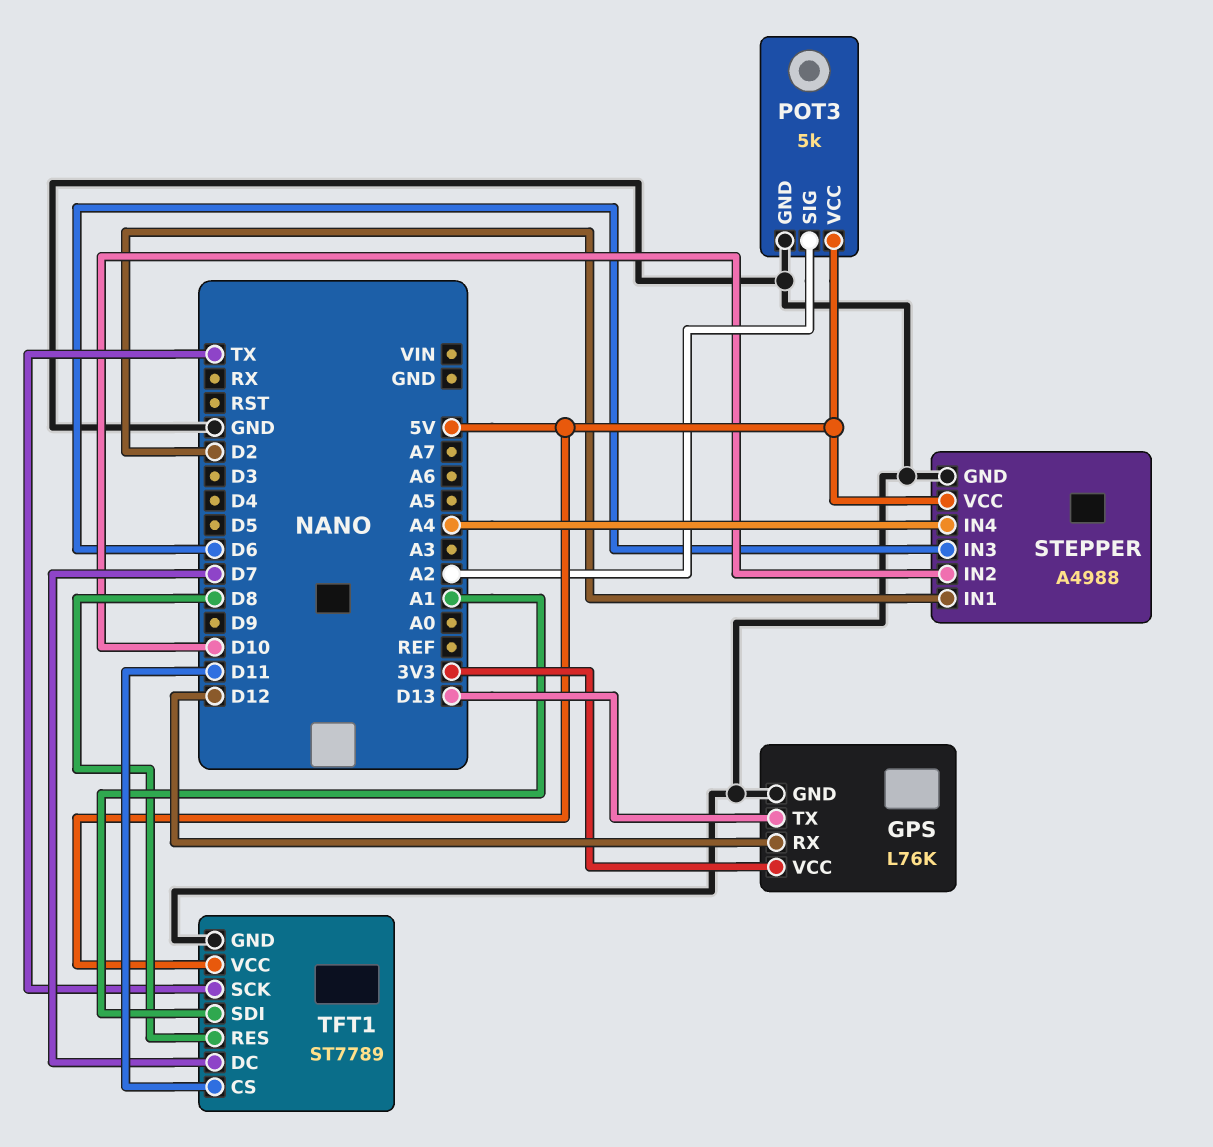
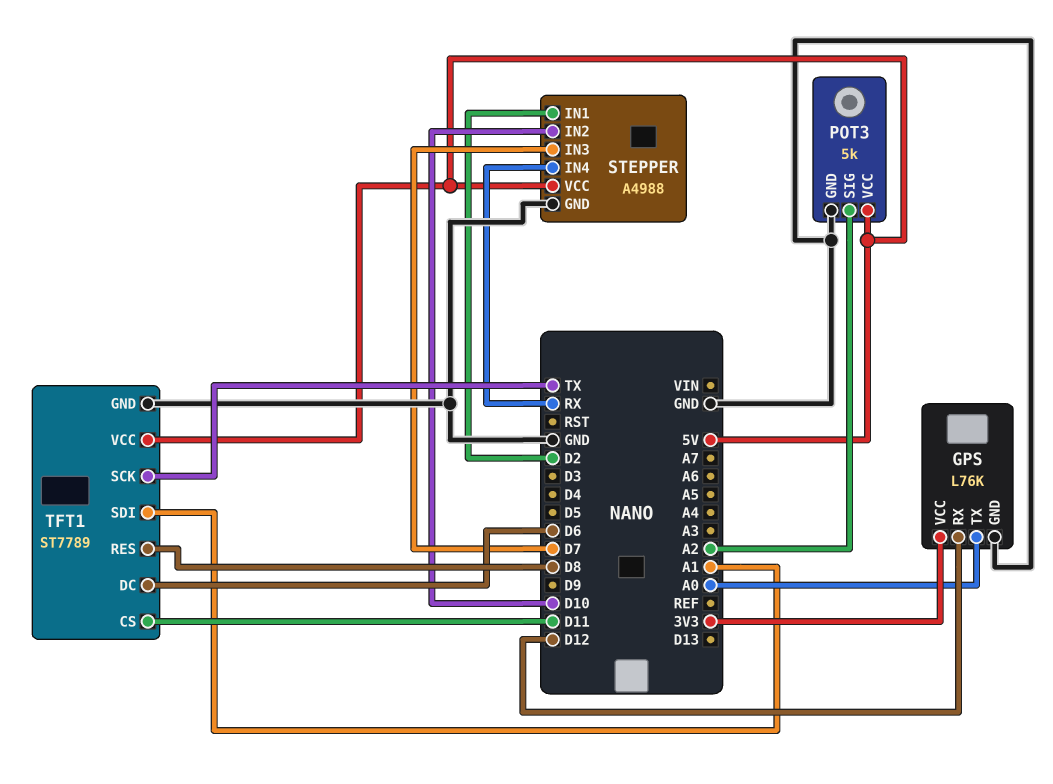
GPS pin TX: D13 -> A0
STEPPER pin IN3: D6 -> D7
STEPPER pin IN4: A4 -> RX
TFT1 pin DC: D7 -> D6

